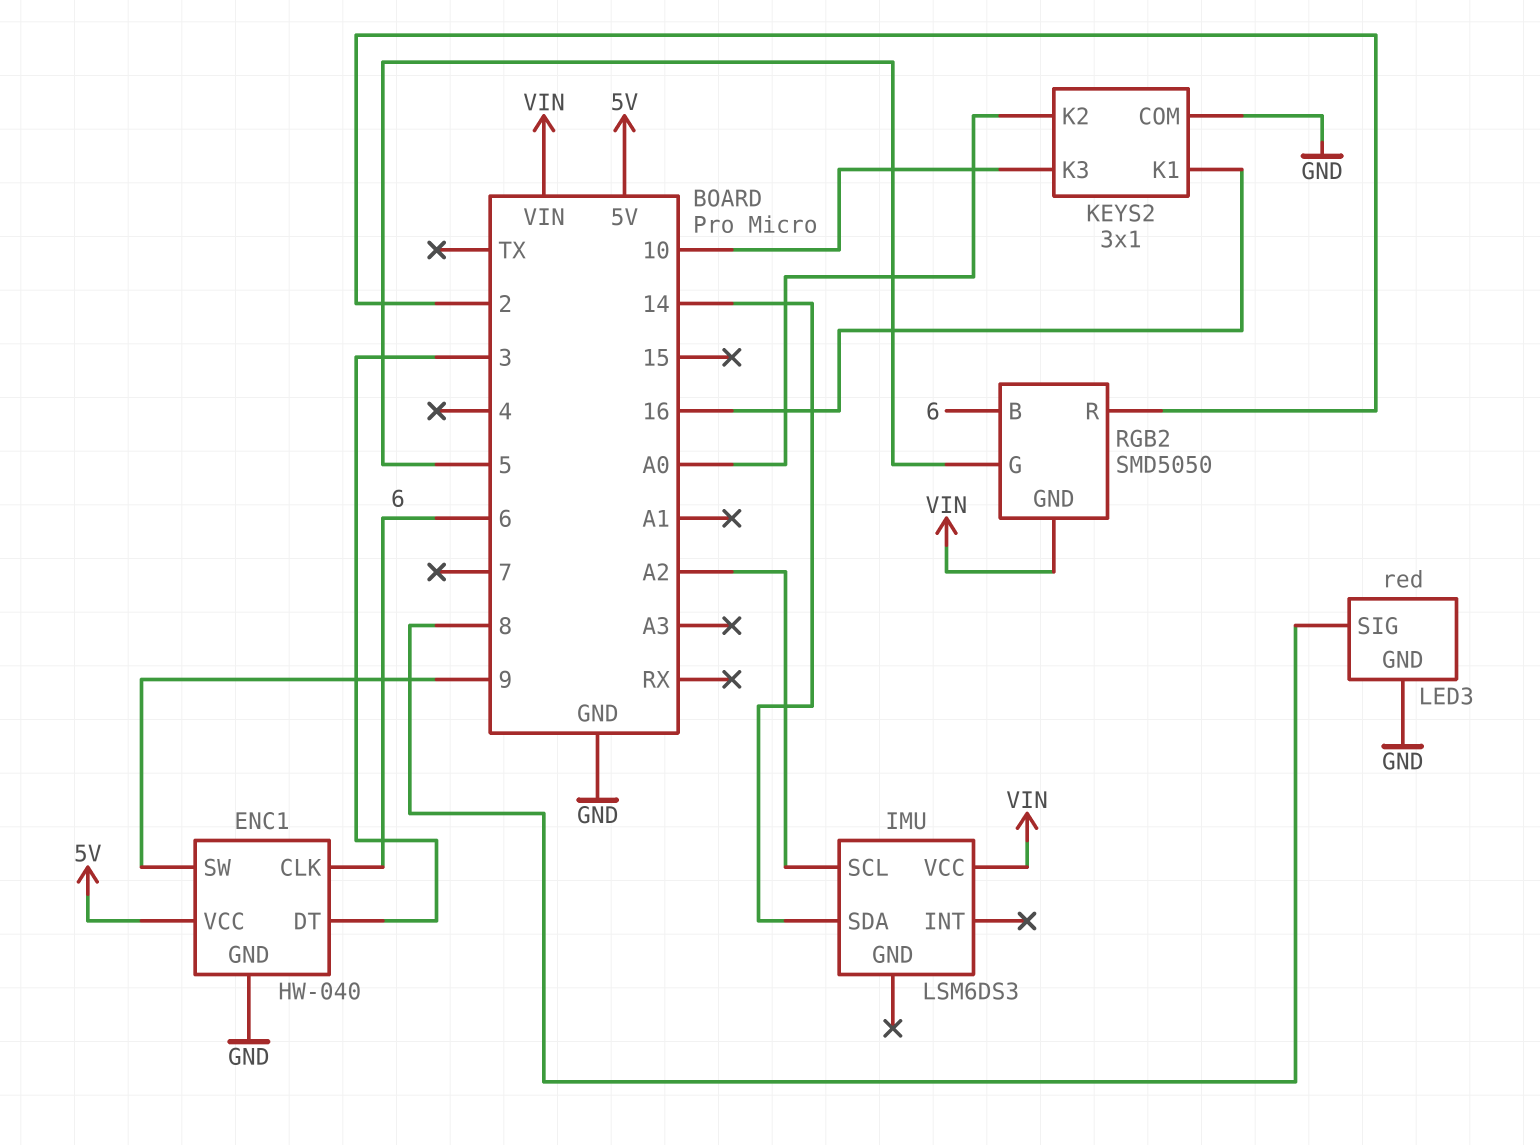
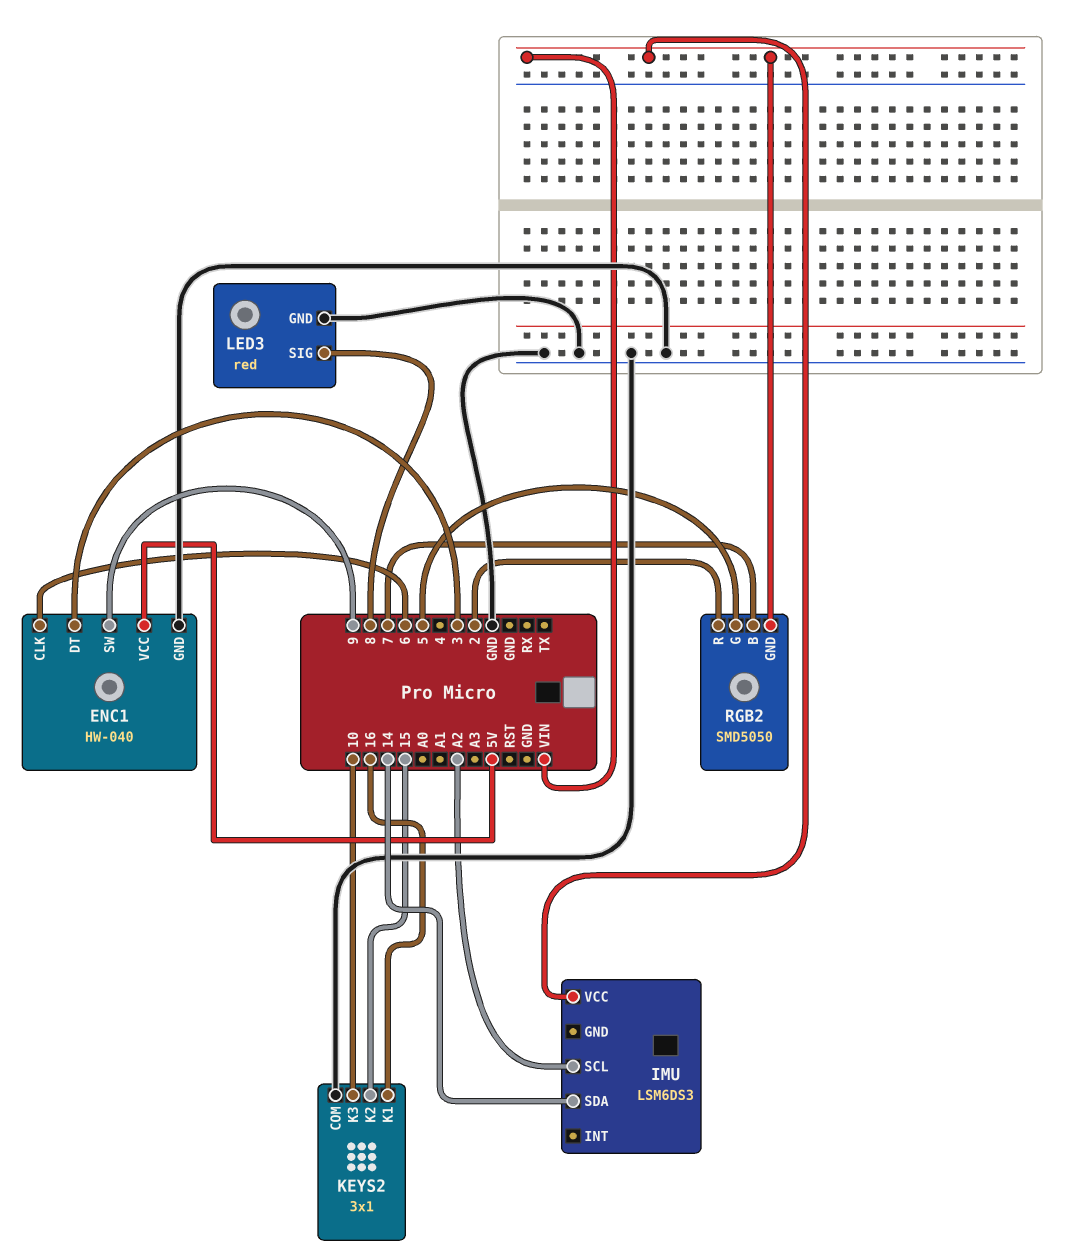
KEYS2 pin K2: A0 -> 15
RGB2 pin B: 6 -> 7

